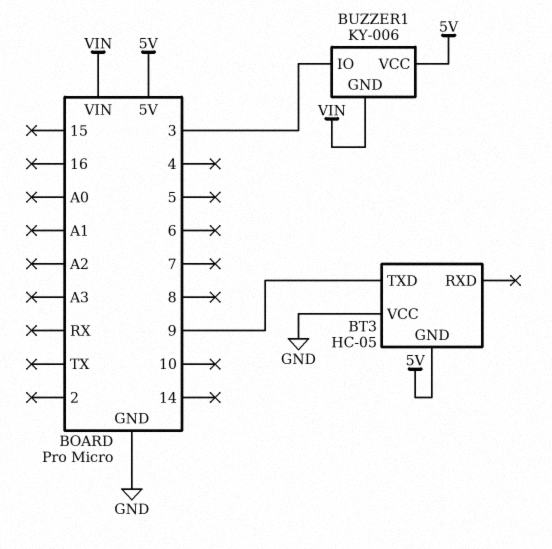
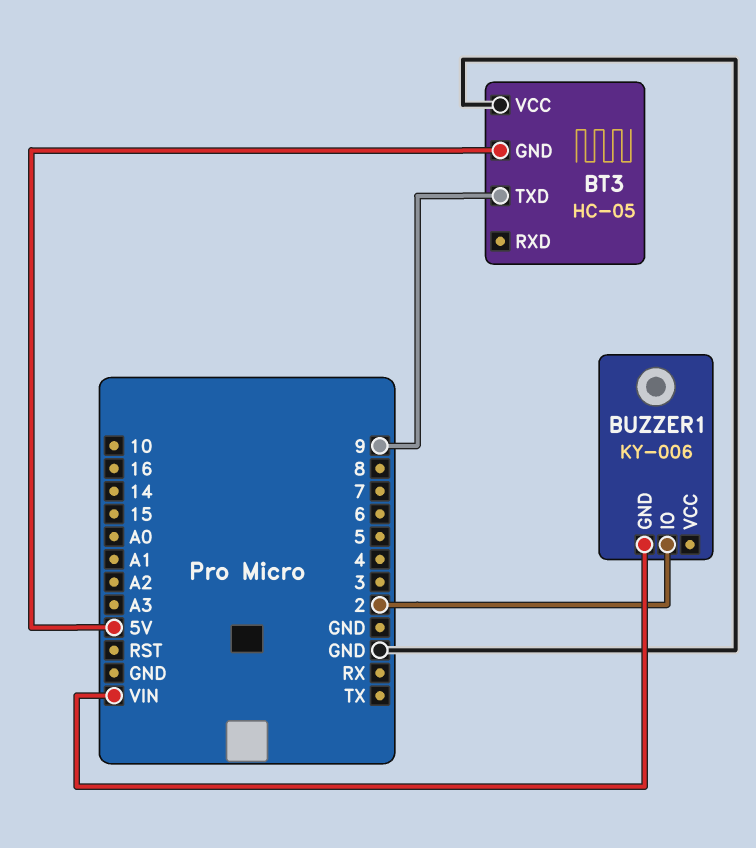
BUZZER1 pin IO: 3 -> 2
BUZZER1 pin VCC: 5V -> none

